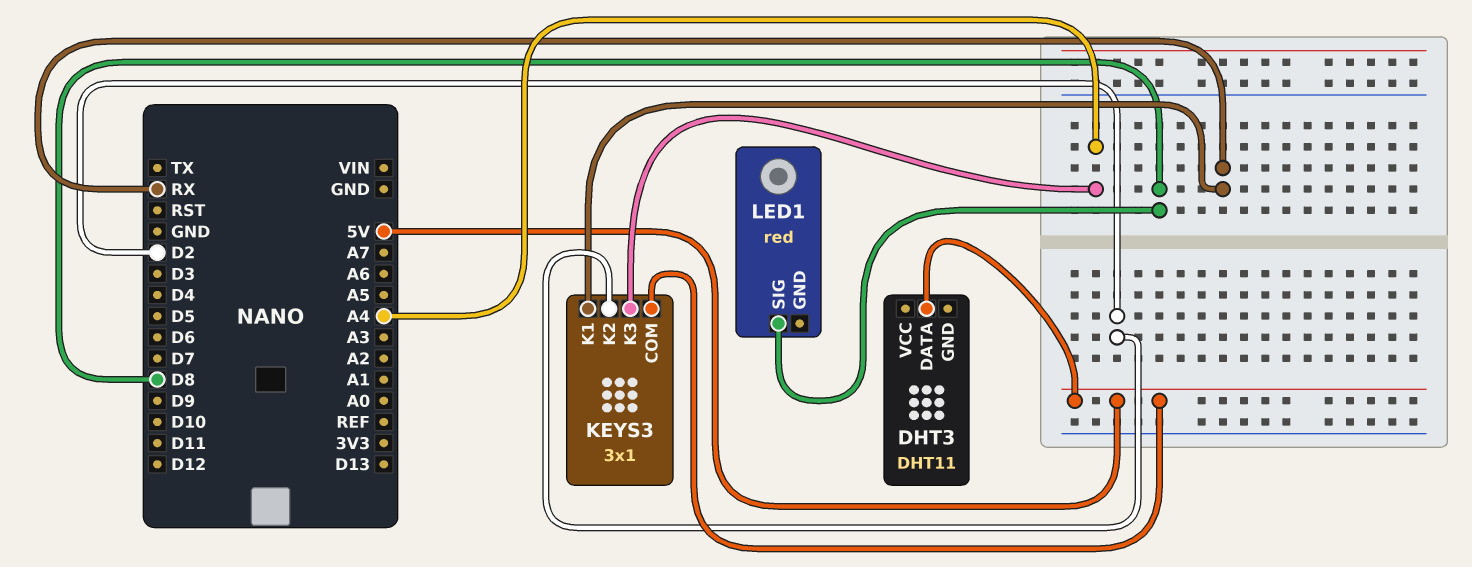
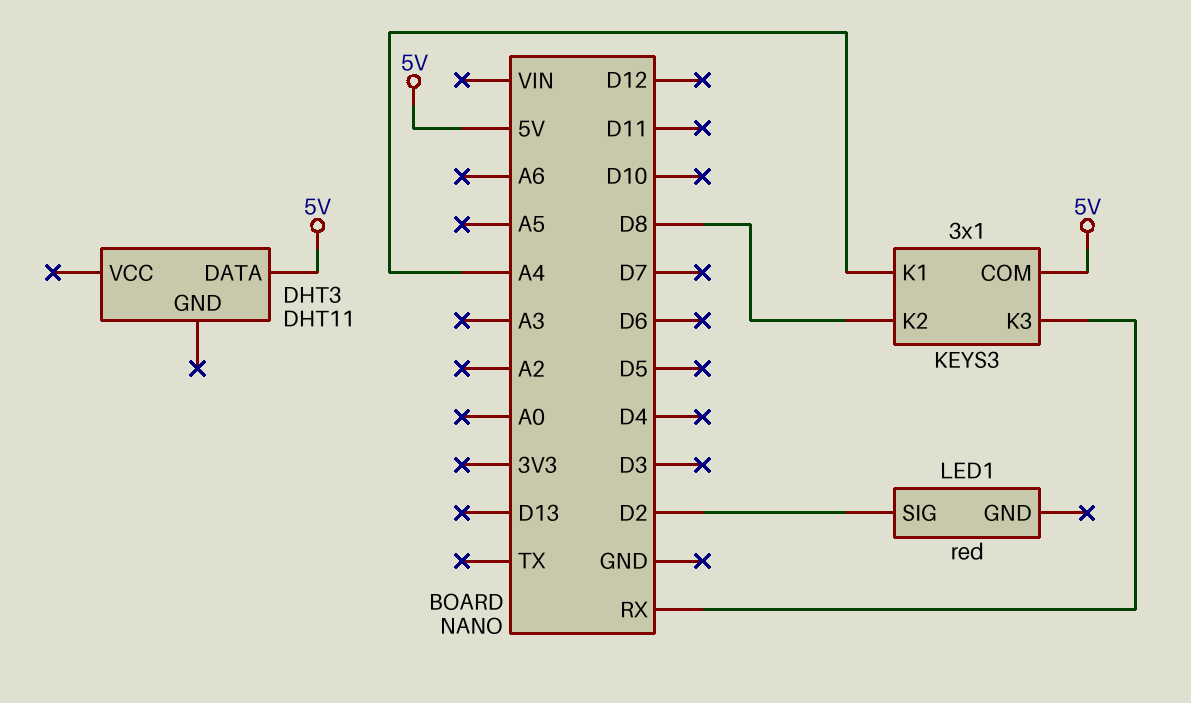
KEYS3 pin K1: RX -> A4
KEYS3 pin K2: D2 -> D8
KEYS3 pin K3: A4 -> RX
LED1 pin SIG: D8 -> D2

